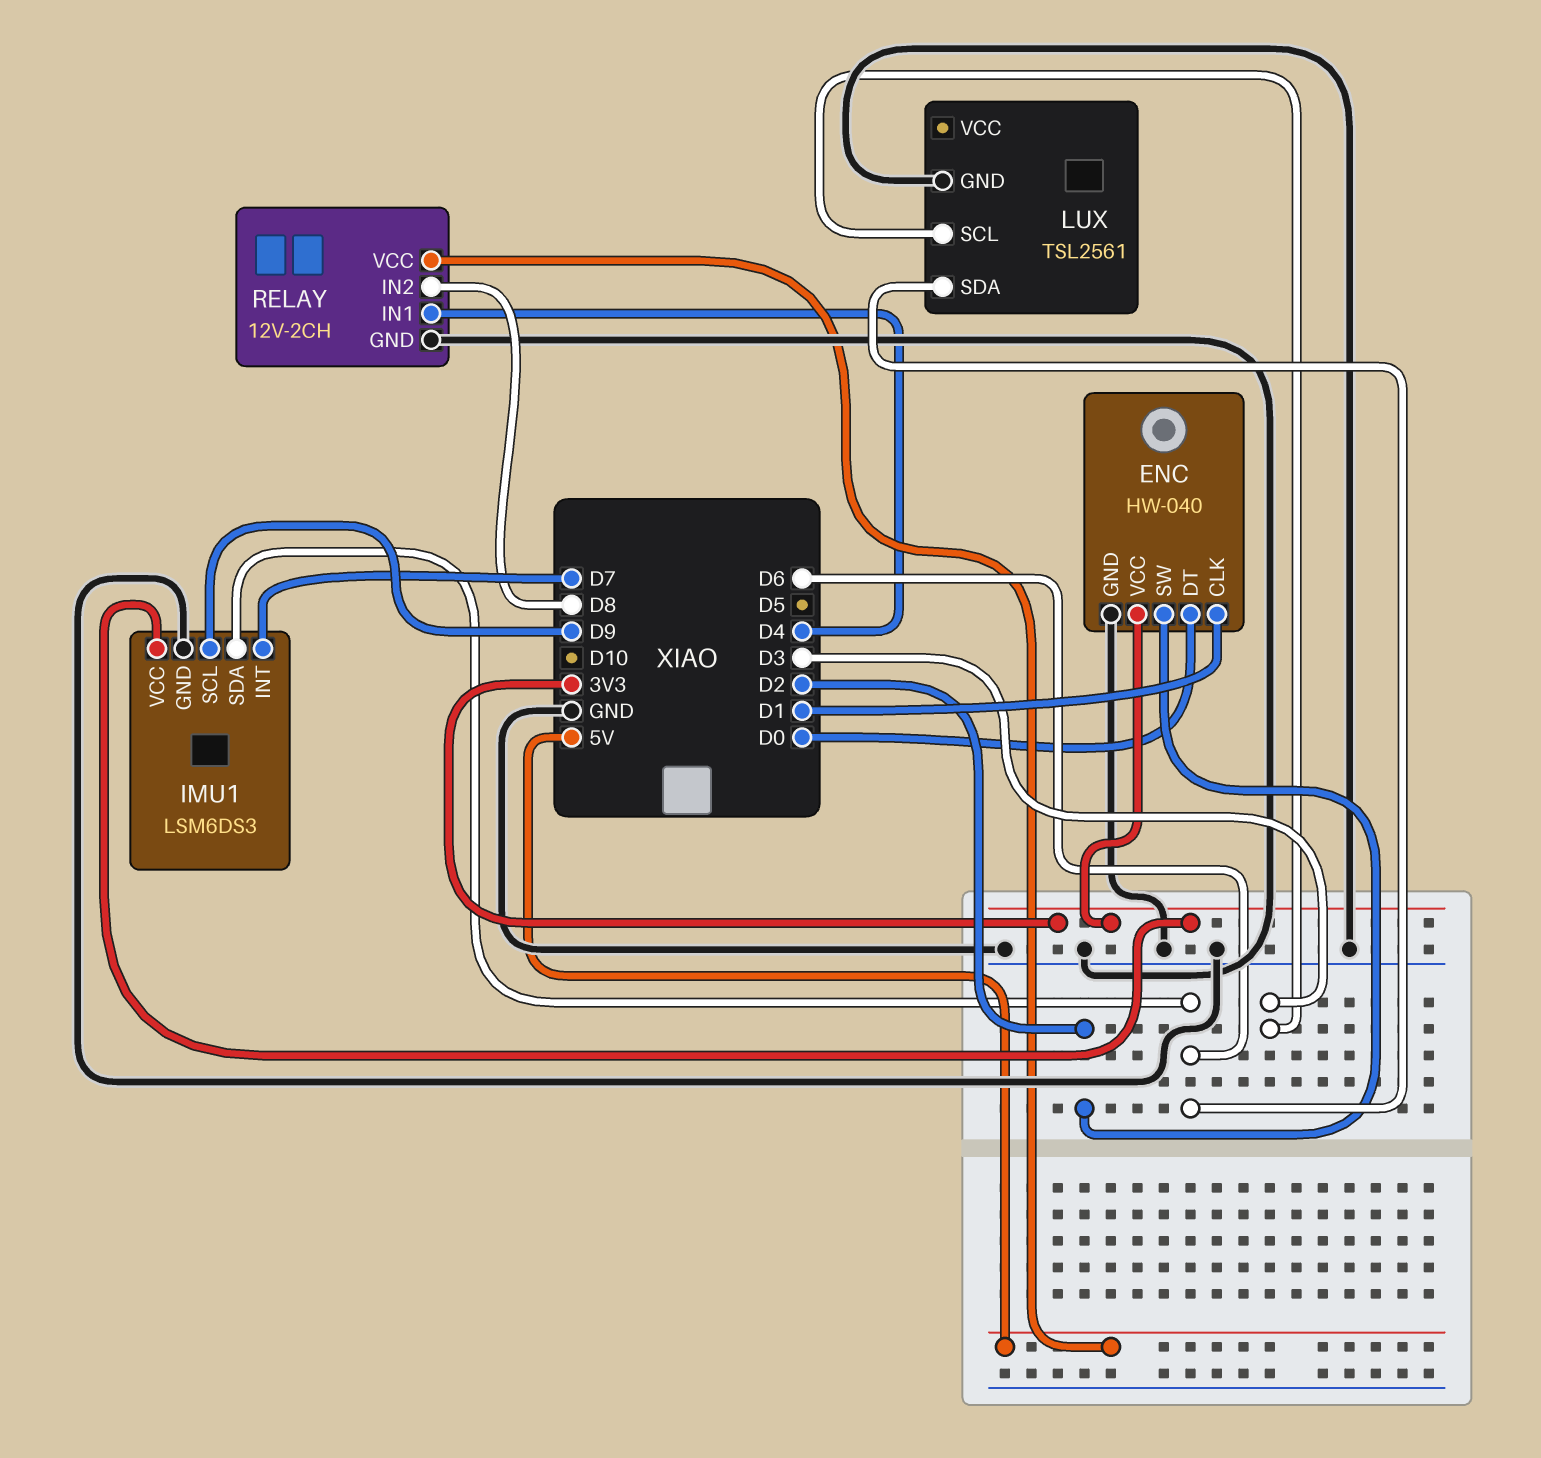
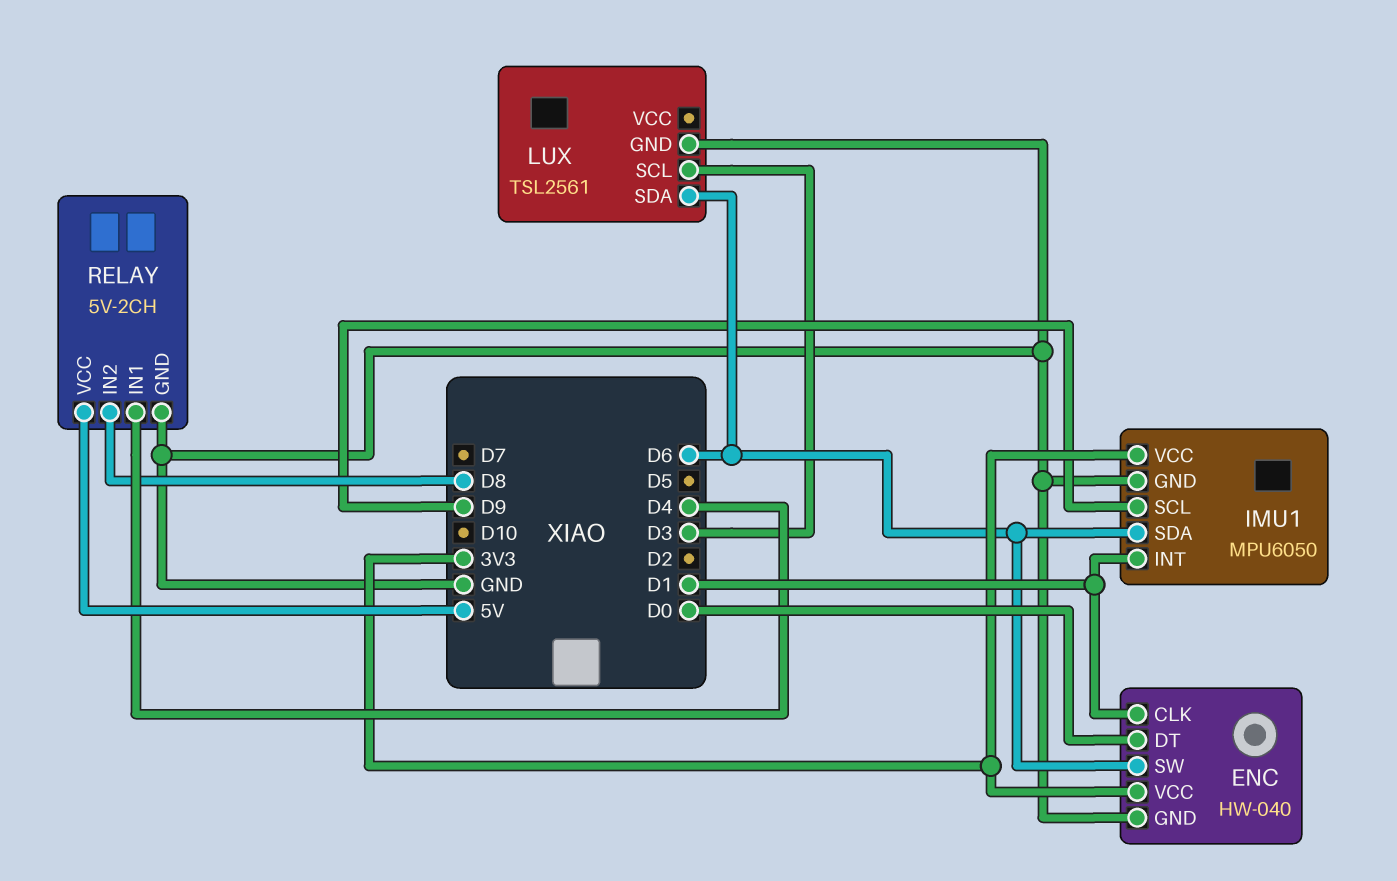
ENC pin SW: D2 -> D6
IMU1: LSM6DS3 -> MPU6050
IMU1 pin INT: D7 -> D1
RELAY: 12V-2CH -> 5V-2CH

